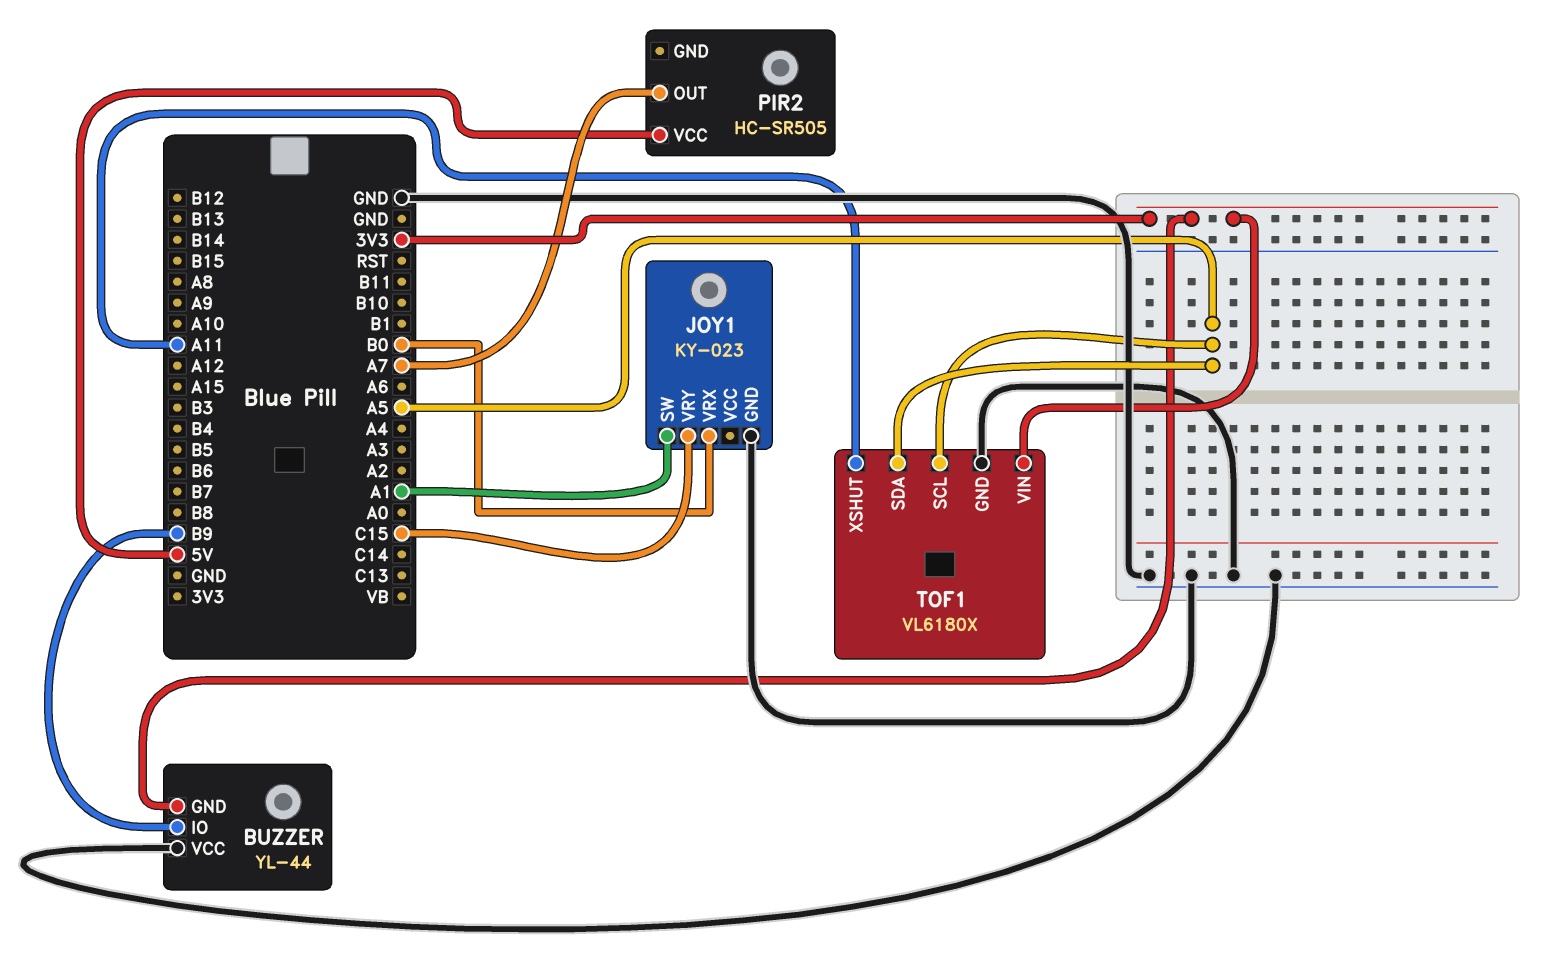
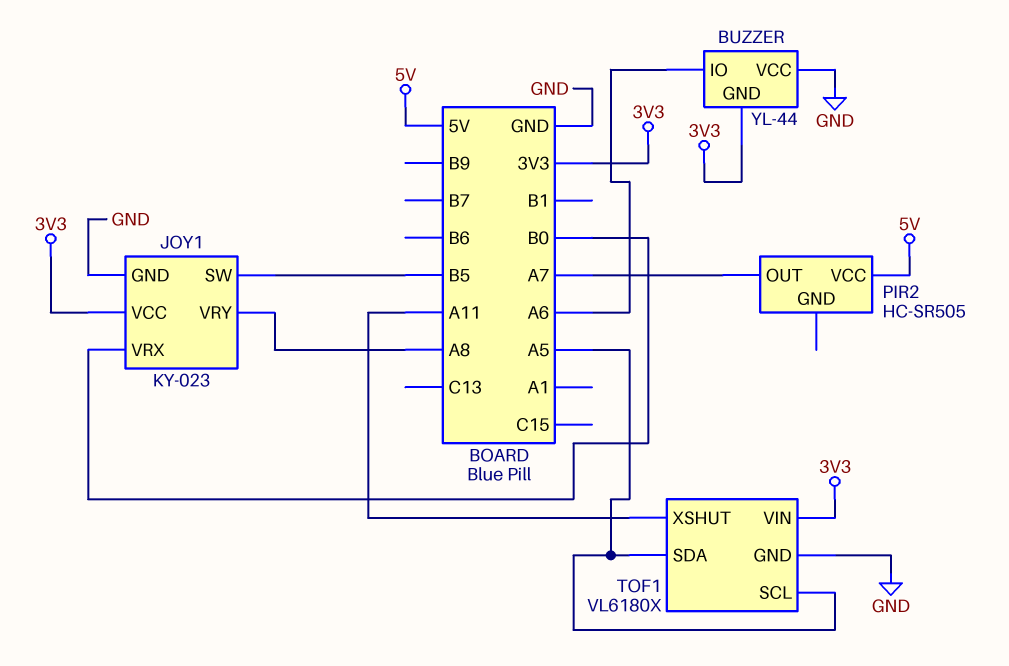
BUZZER pin IO: B9 -> A6
JOY1 pin SW: A1 -> B5
JOY1 pin VCC: none -> 3V3
JOY1 pin VRY: C15 -> A8

